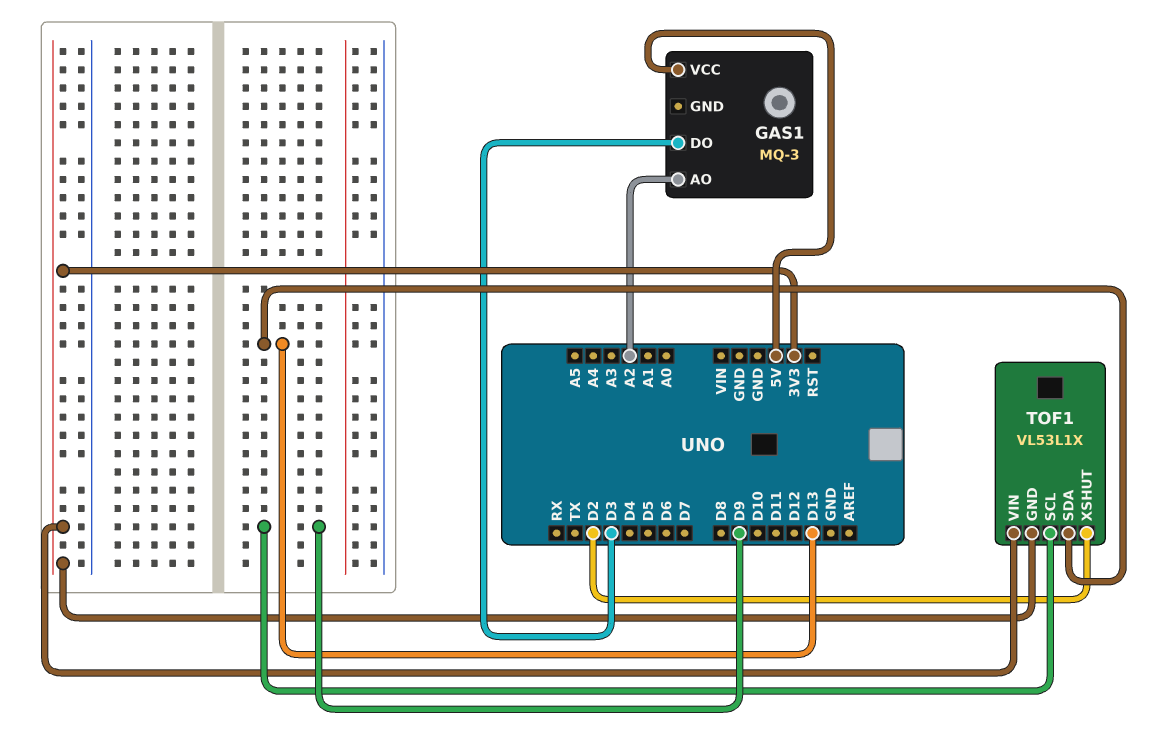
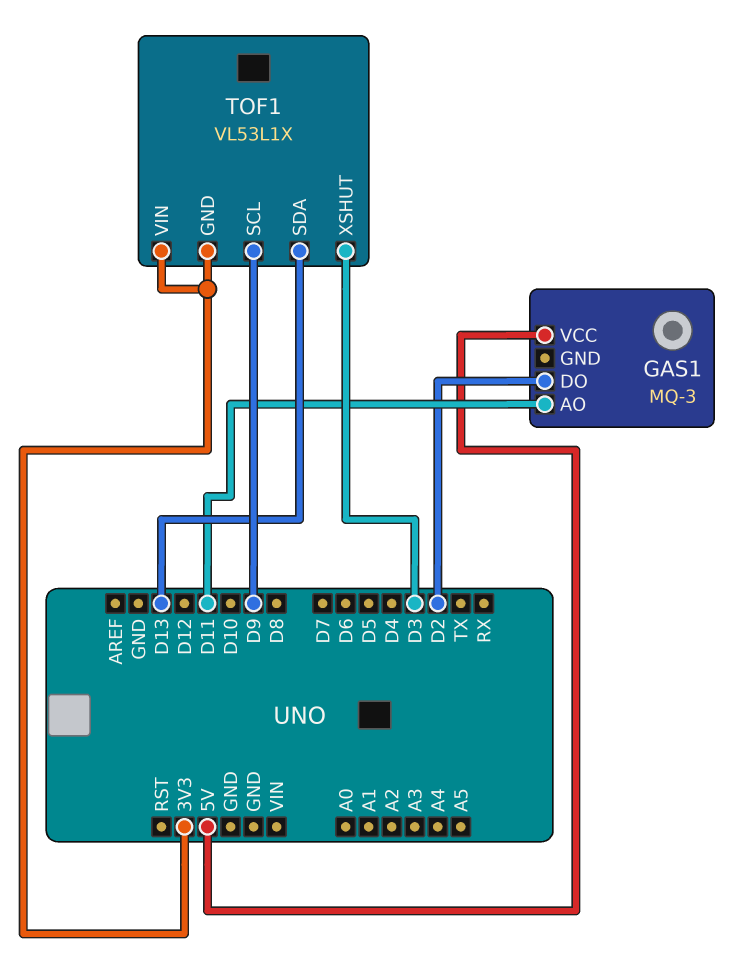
GAS1 pin AO: A2 -> D11
GAS1 pin DO: D3 -> D2
TOF1 pin XSHUT: D2 -> D3

